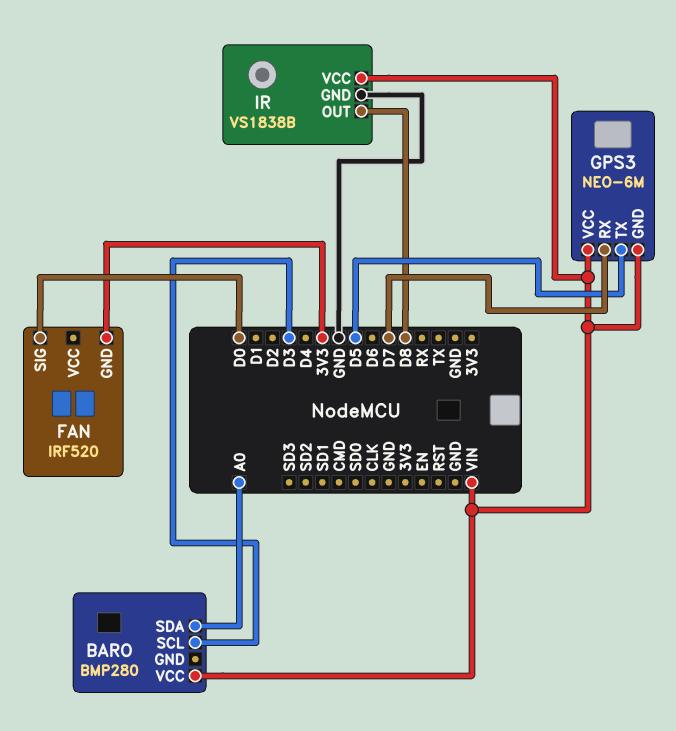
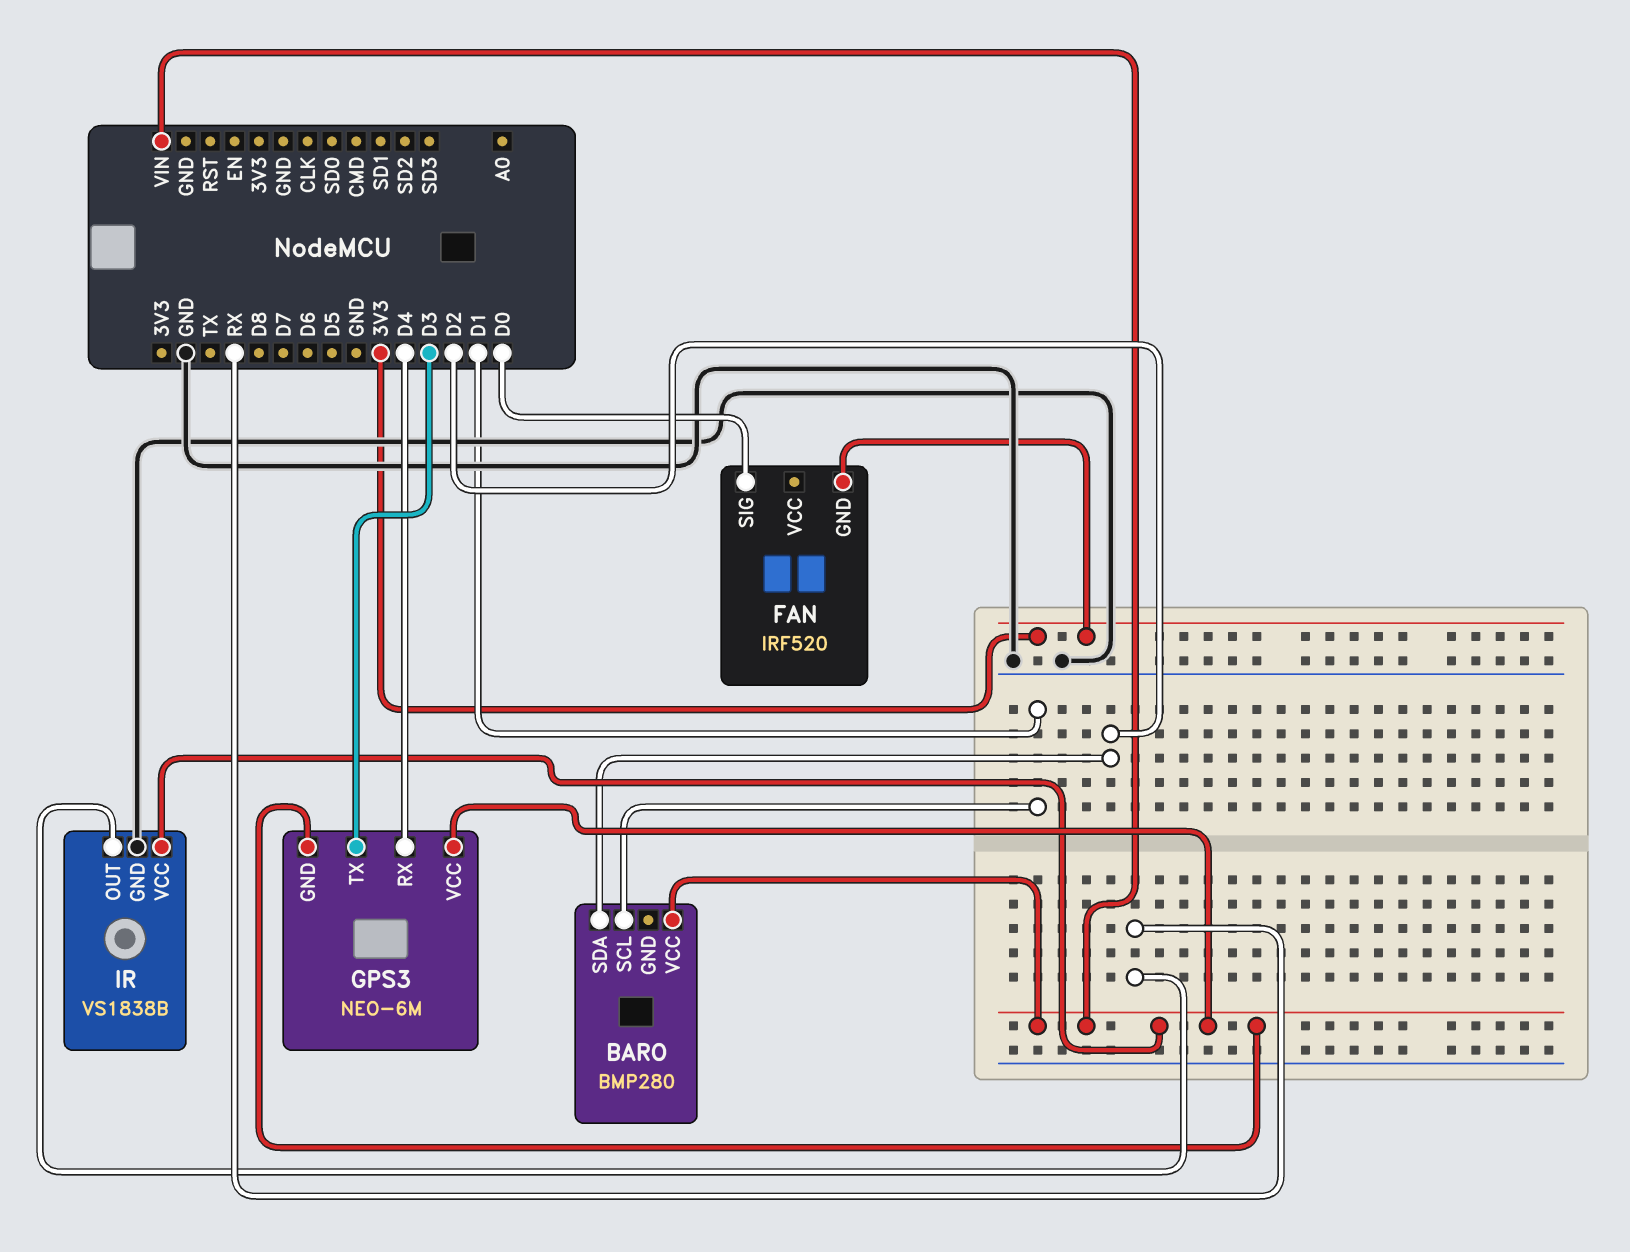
BARO pin SCL: D3 -> D1
BARO pin SDA: A0 -> D2
GPS3 pin RX: D7 -> D4
GPS3 pin TX: D5 -> D3
IR pin OUT: D8 -> RX

